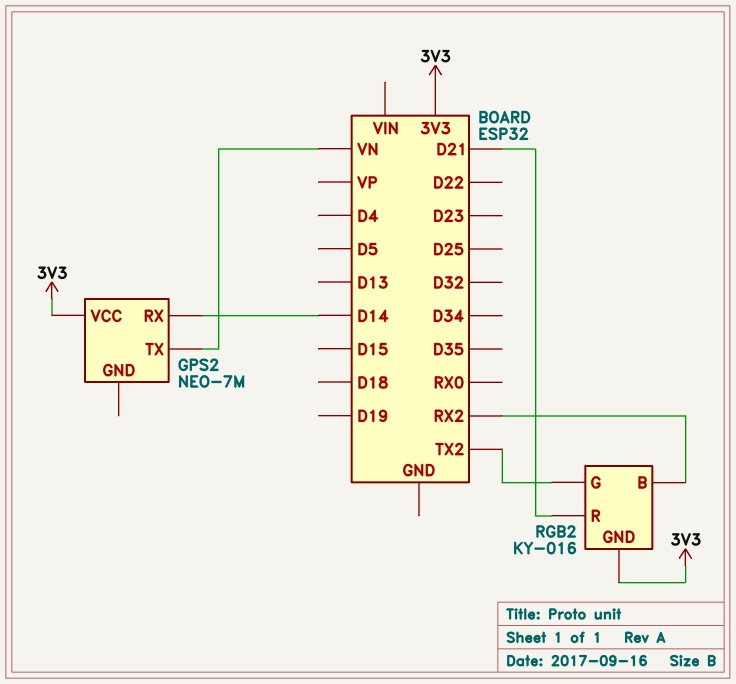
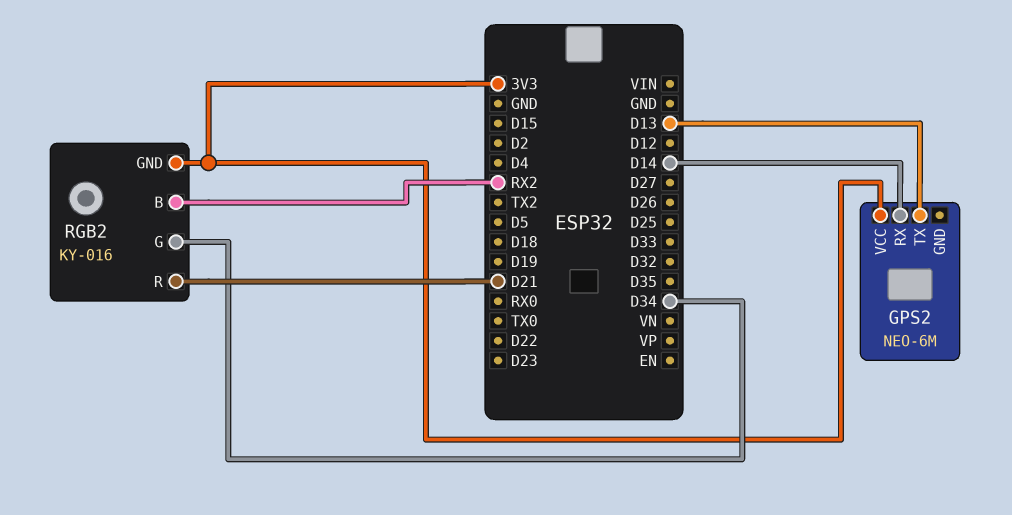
GPS2: NEO-7M -> NEO-6M
GPS2 pin TX: VN -> D13
RGB2 pin G: TX2 -> D34

